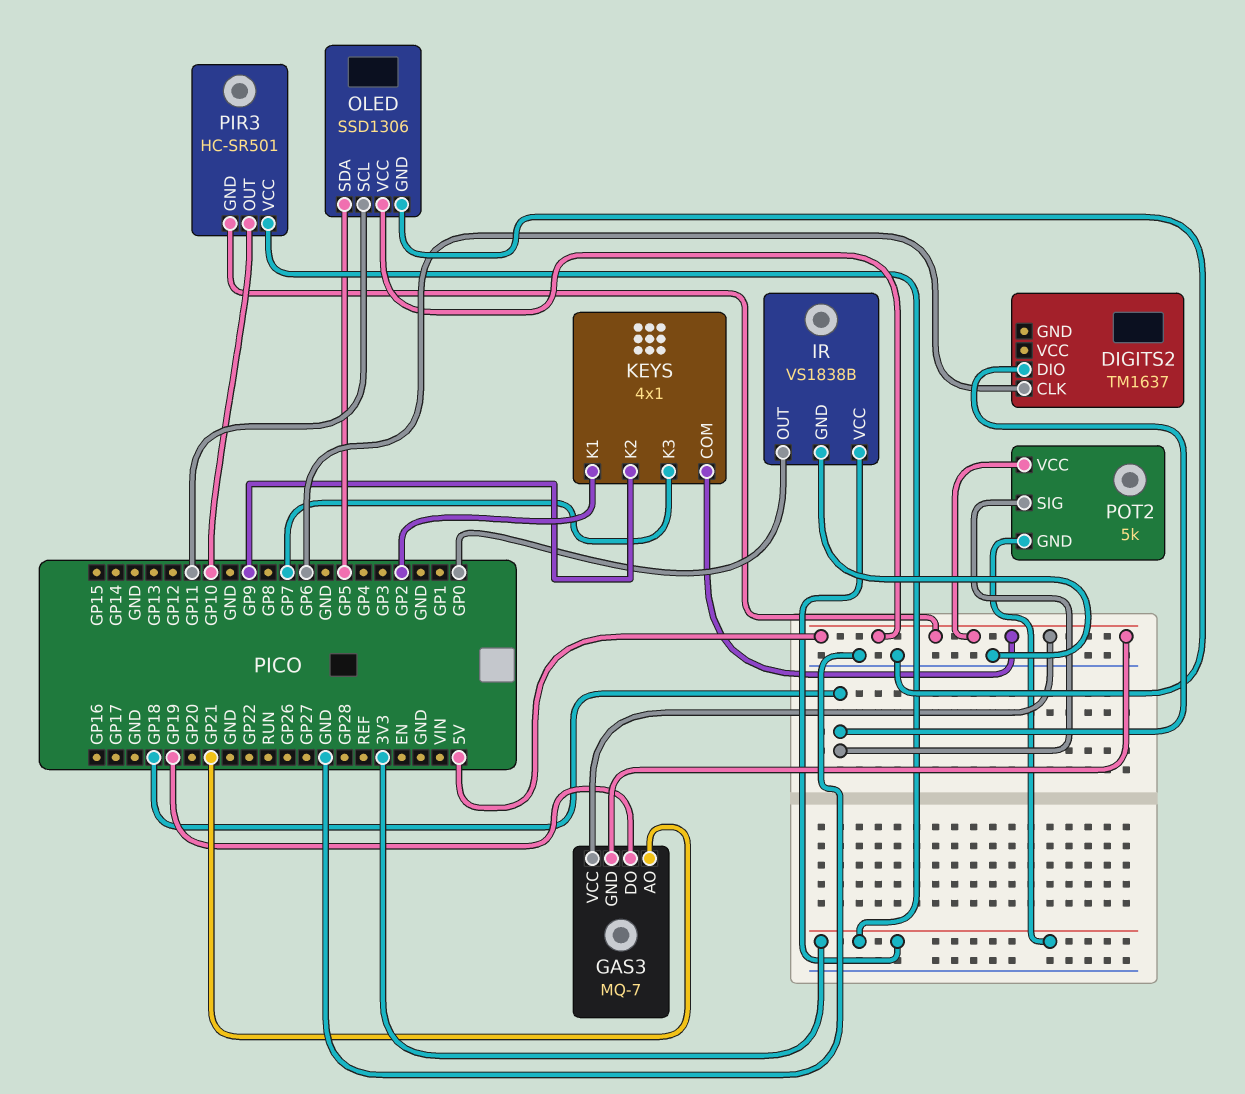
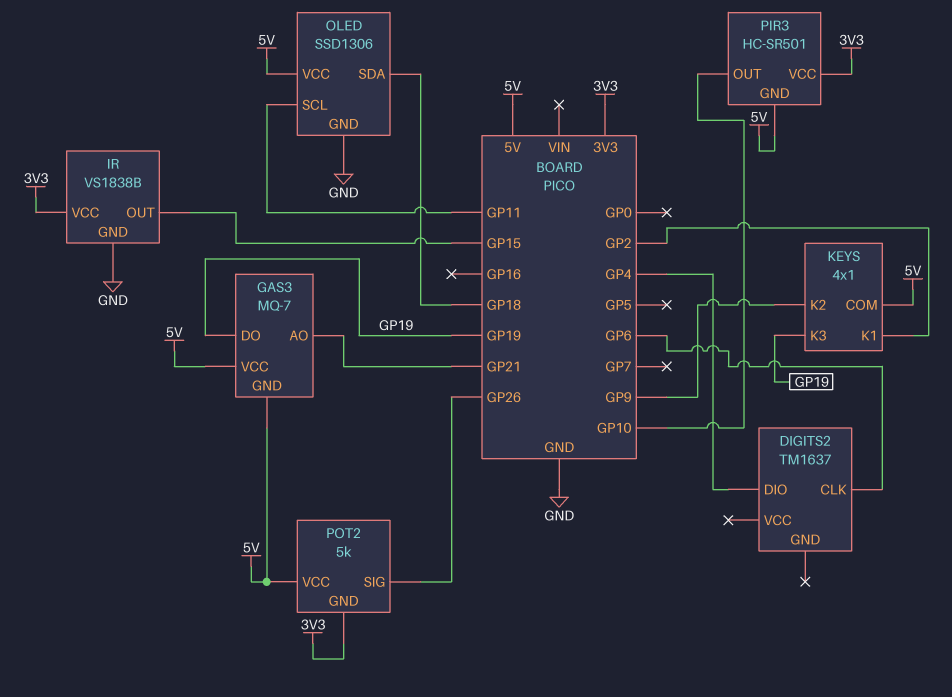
DIGITS2 pin DIO: GP18 -> GP4
IR pin OUT: GP0 -> GP15
KEYS pin K3: GP7 -> GP19
OLED pin SDA: GP5 -> GP18
POT2 pin SIG: GP18 -> GP26

